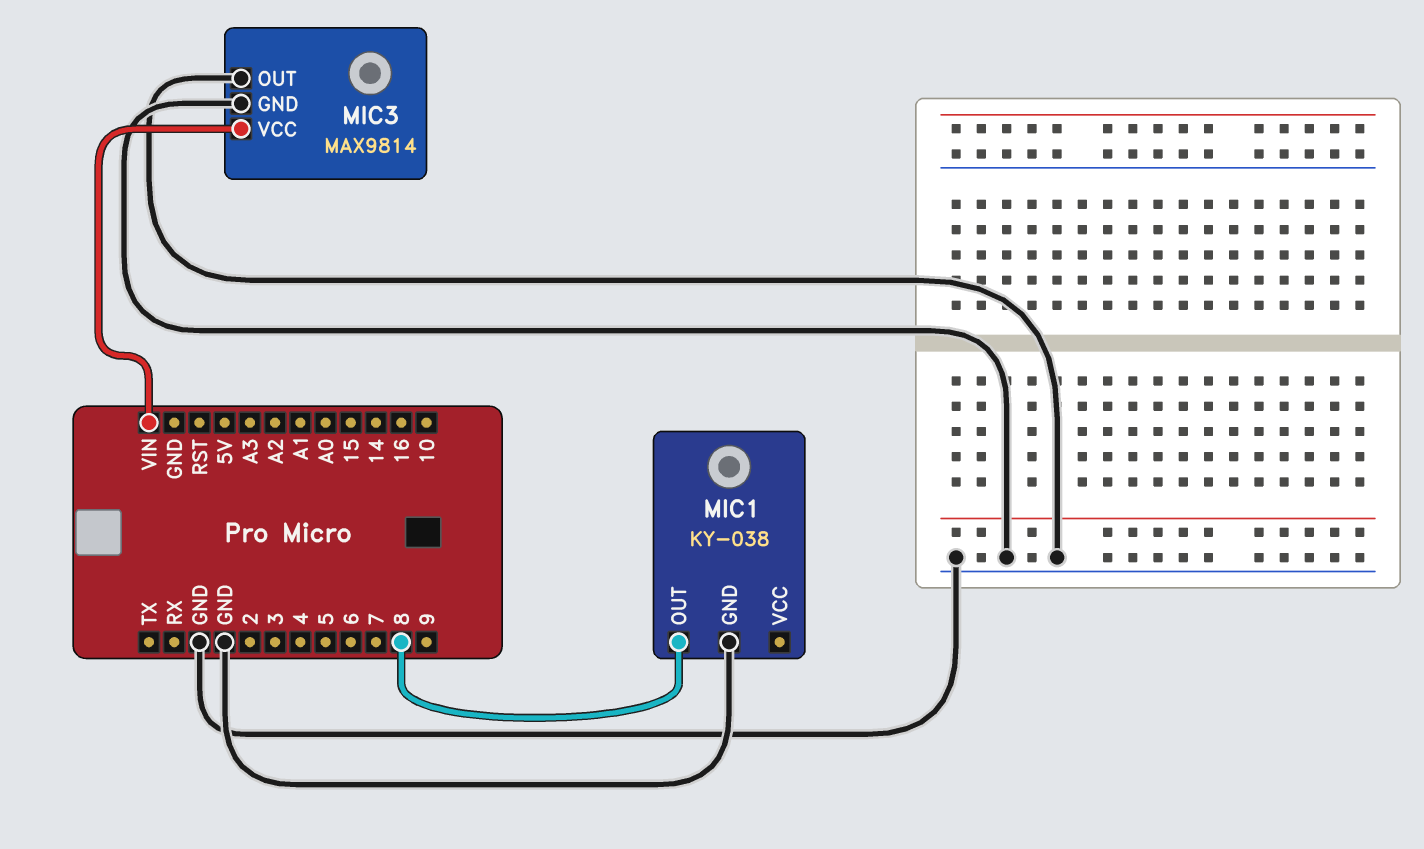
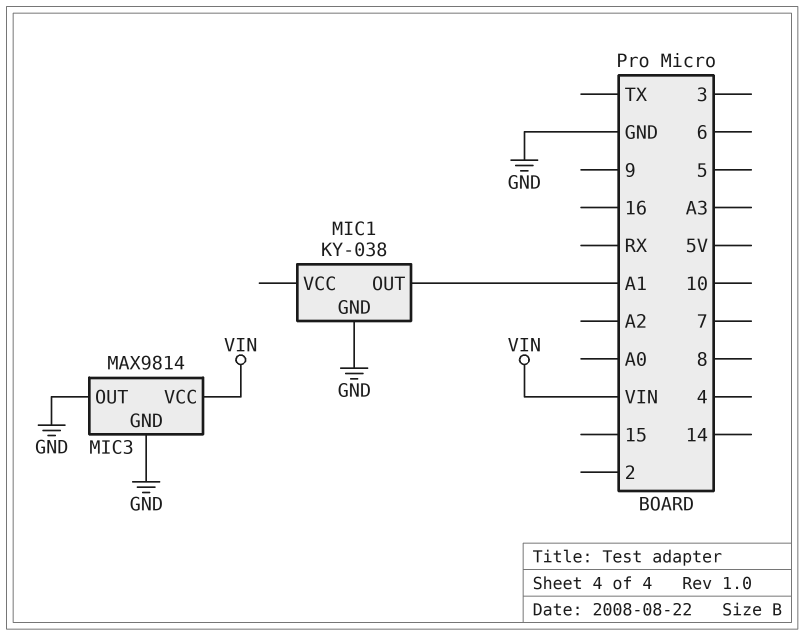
MIC1 pin OUT: 8 -> A1

